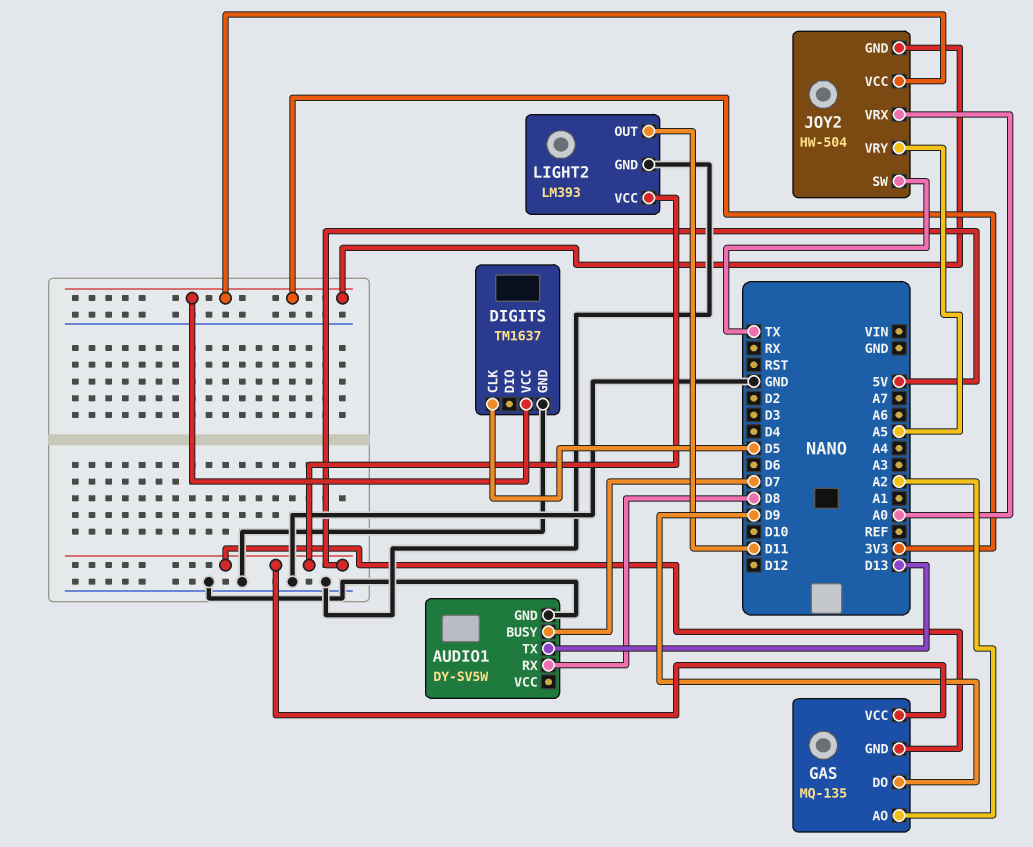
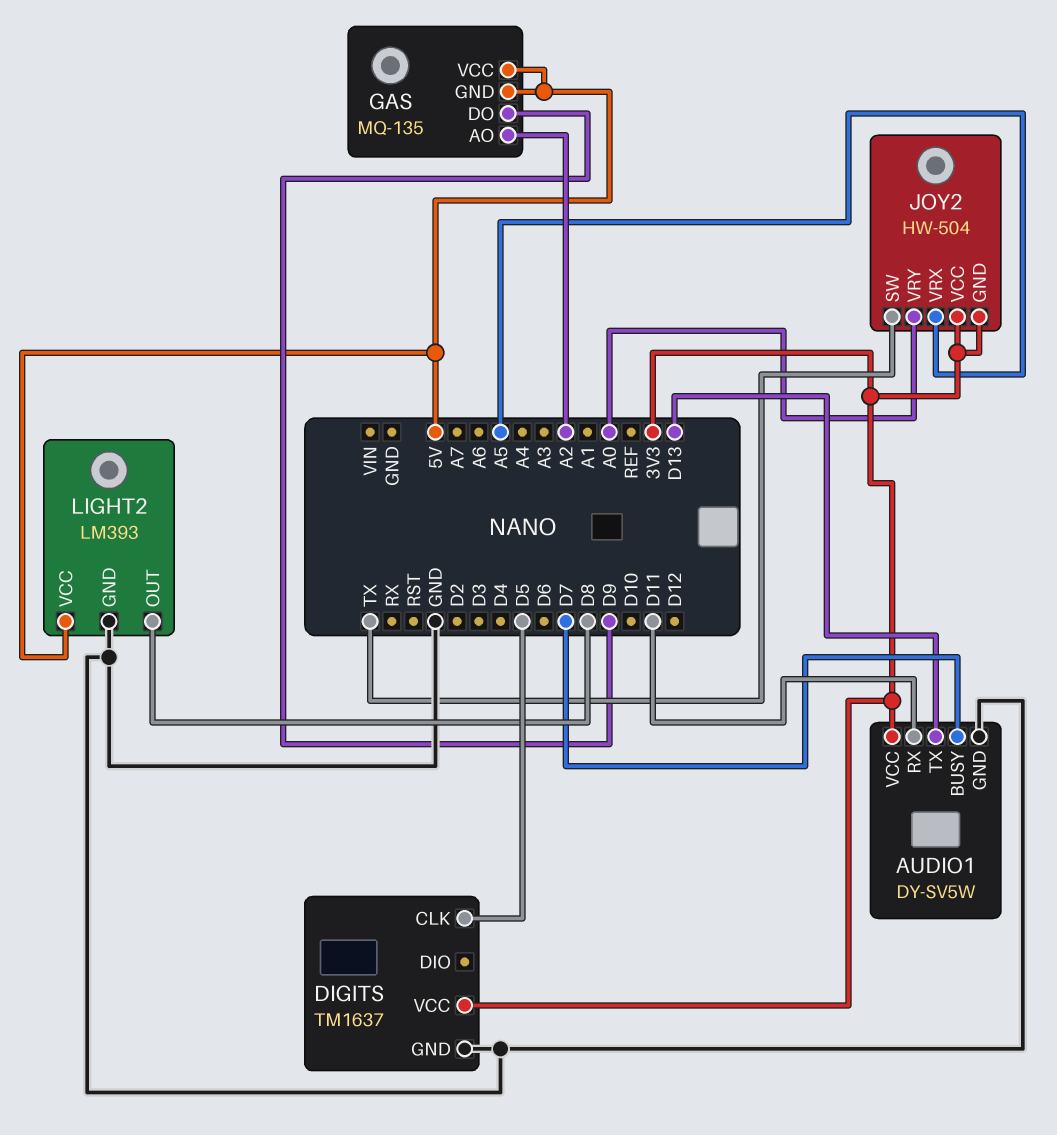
AUDIO1 pin RX: D8 -> D11
AUDIO1 pin VCC: none -> 3V3
JOY2 pin VRX: A0 -> A5
JOY2 pin VRY: A5 -> A0
LIGHT2 pin OUT: D11 -> D8

